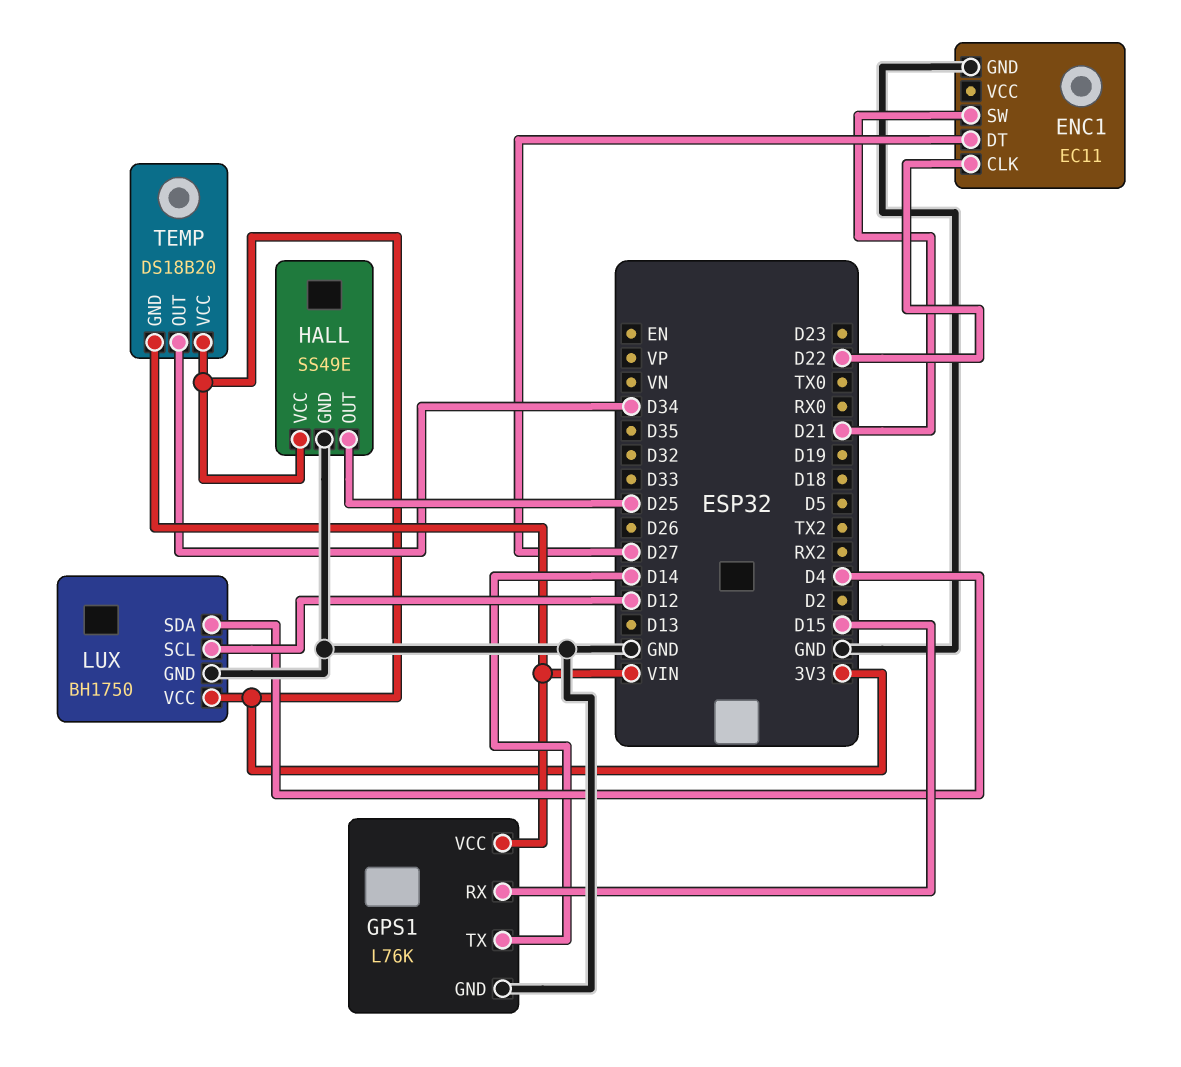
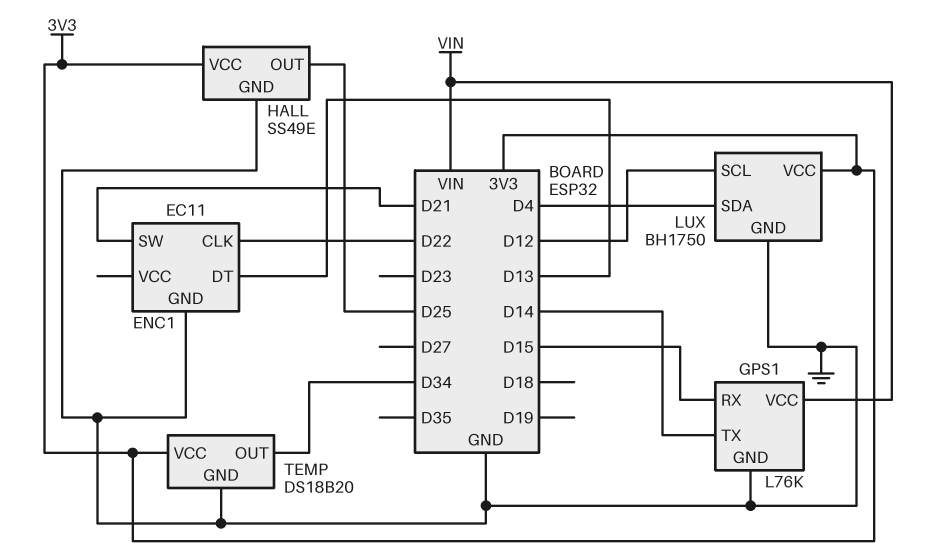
ENC1 pin DT: D27 -> D13
TEMP pin GND: VIN -> GND

